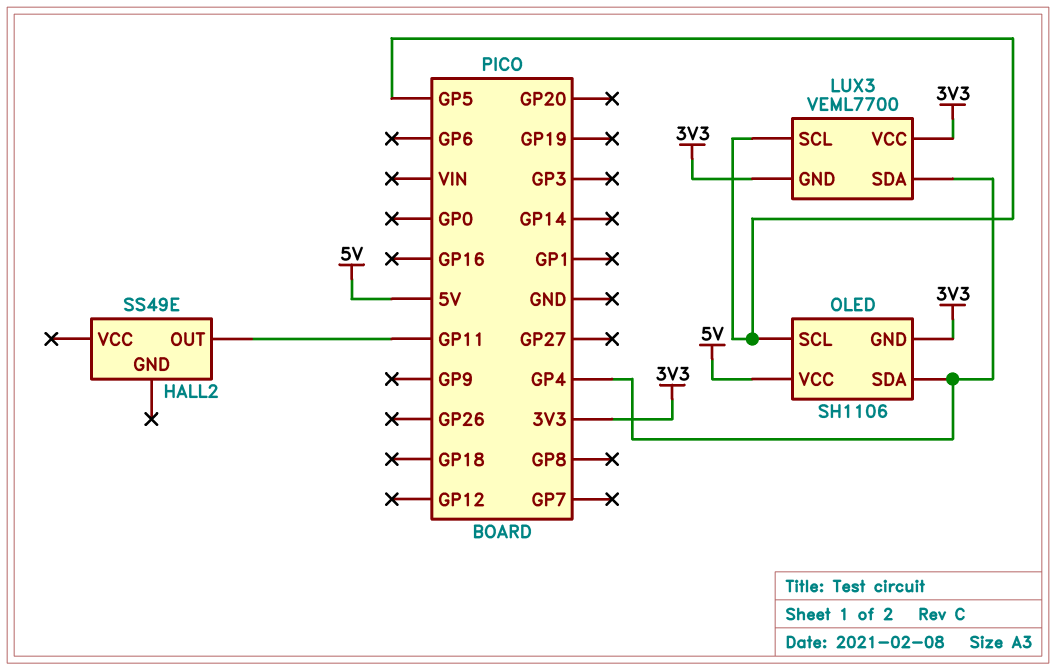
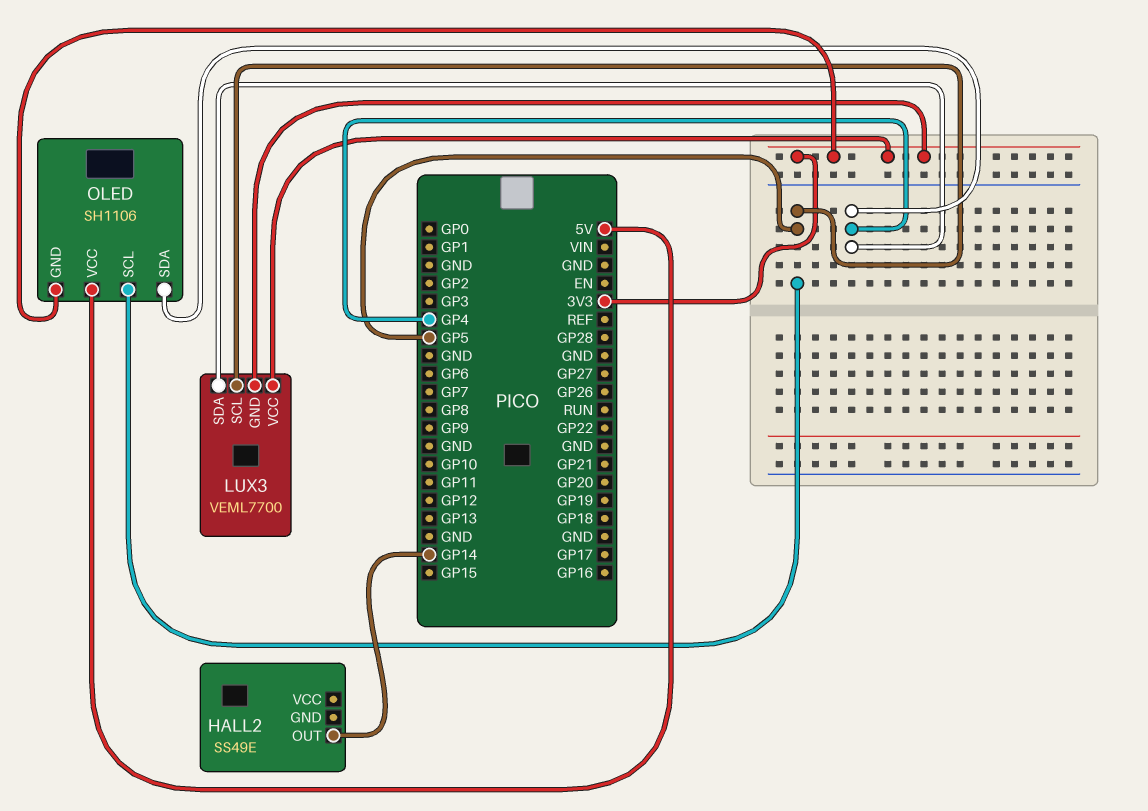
HALL2 pin OUT: GP11 -> GP14

